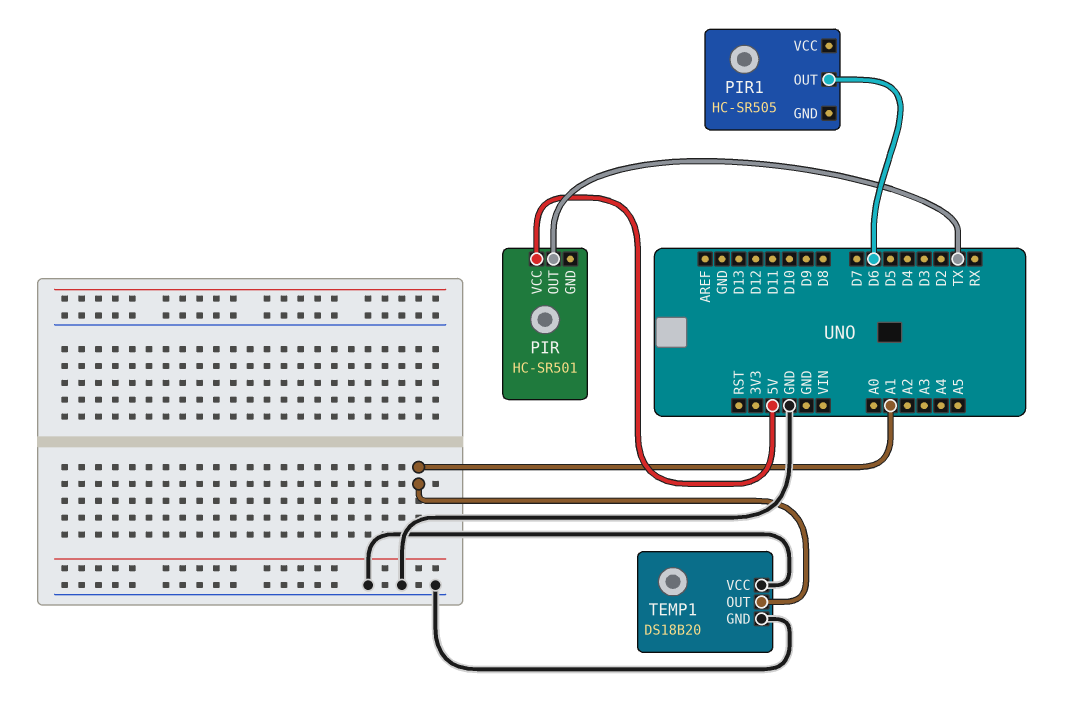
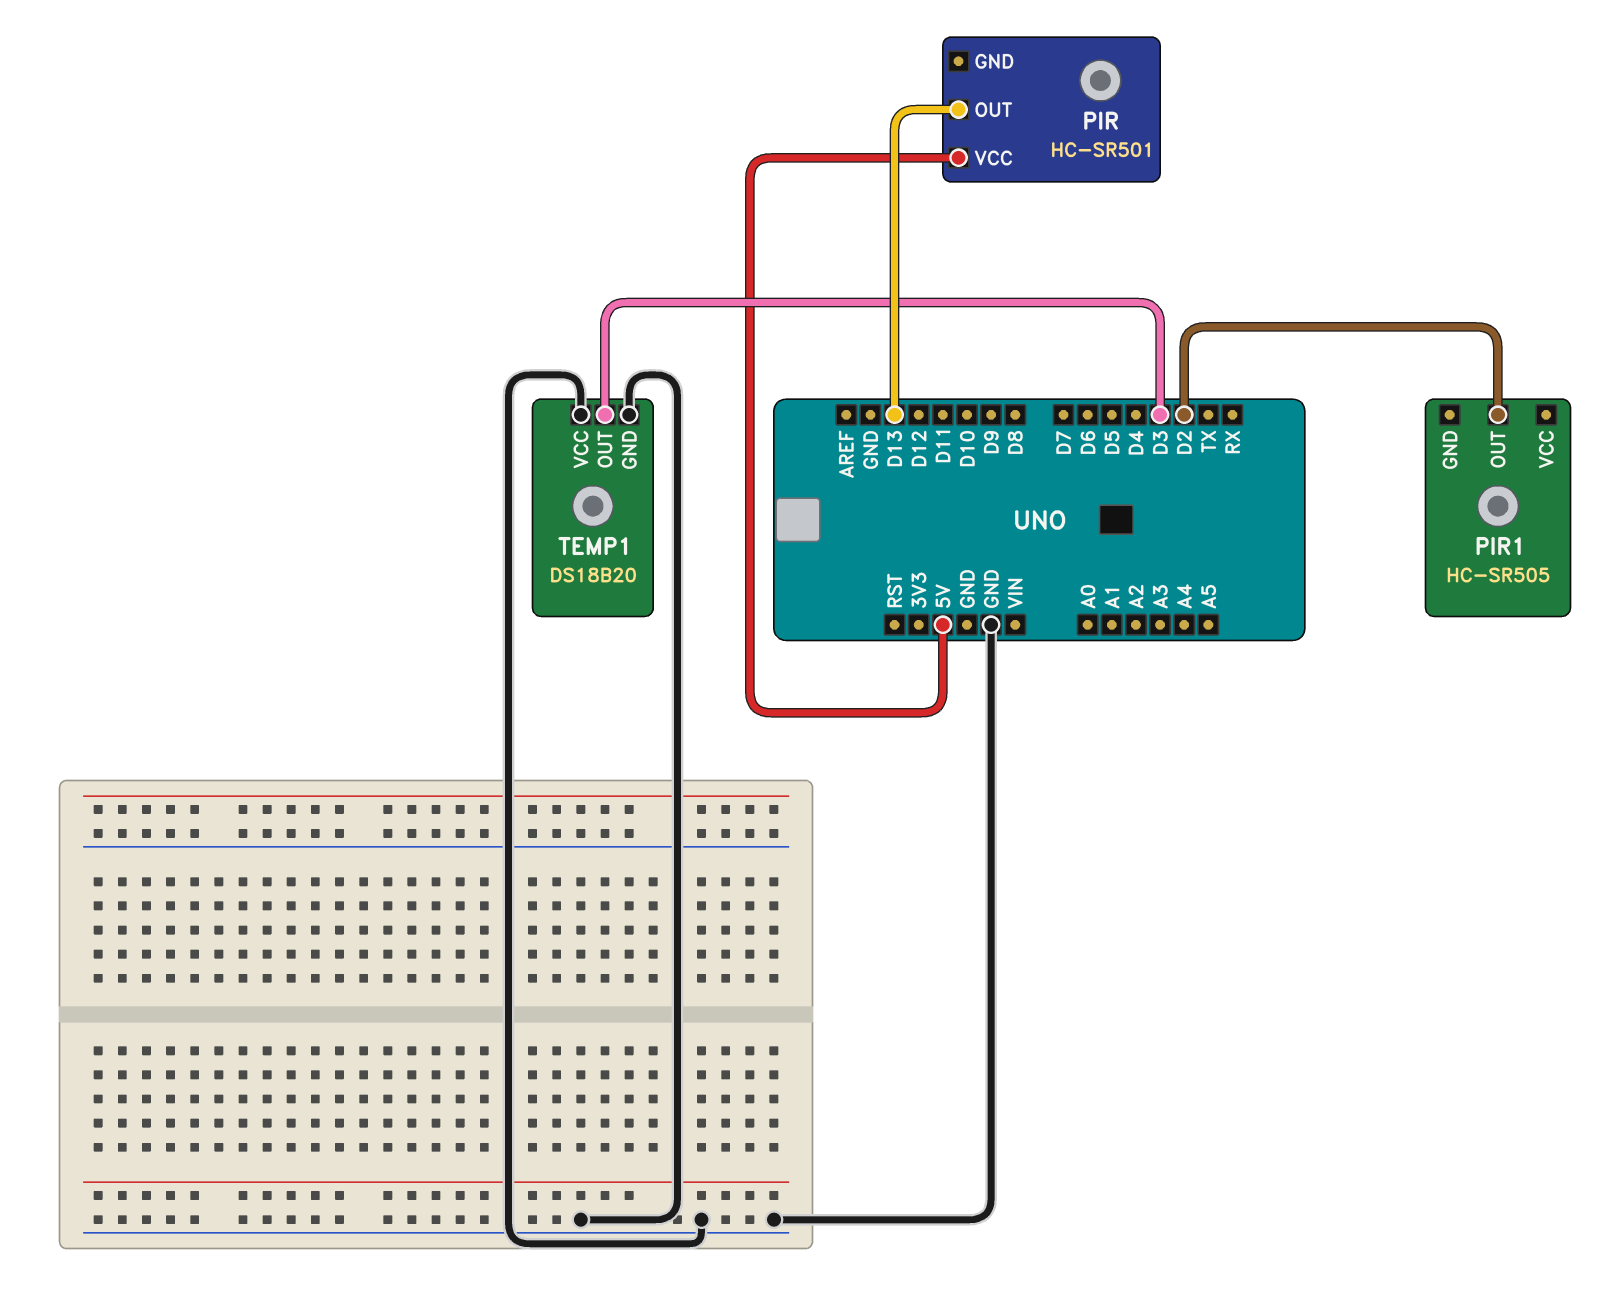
PIR pin OUT: TX -> D13
PIR1 pin OUT: D6 -> D2
TEMP1 pin OUT: A1 -> D3

